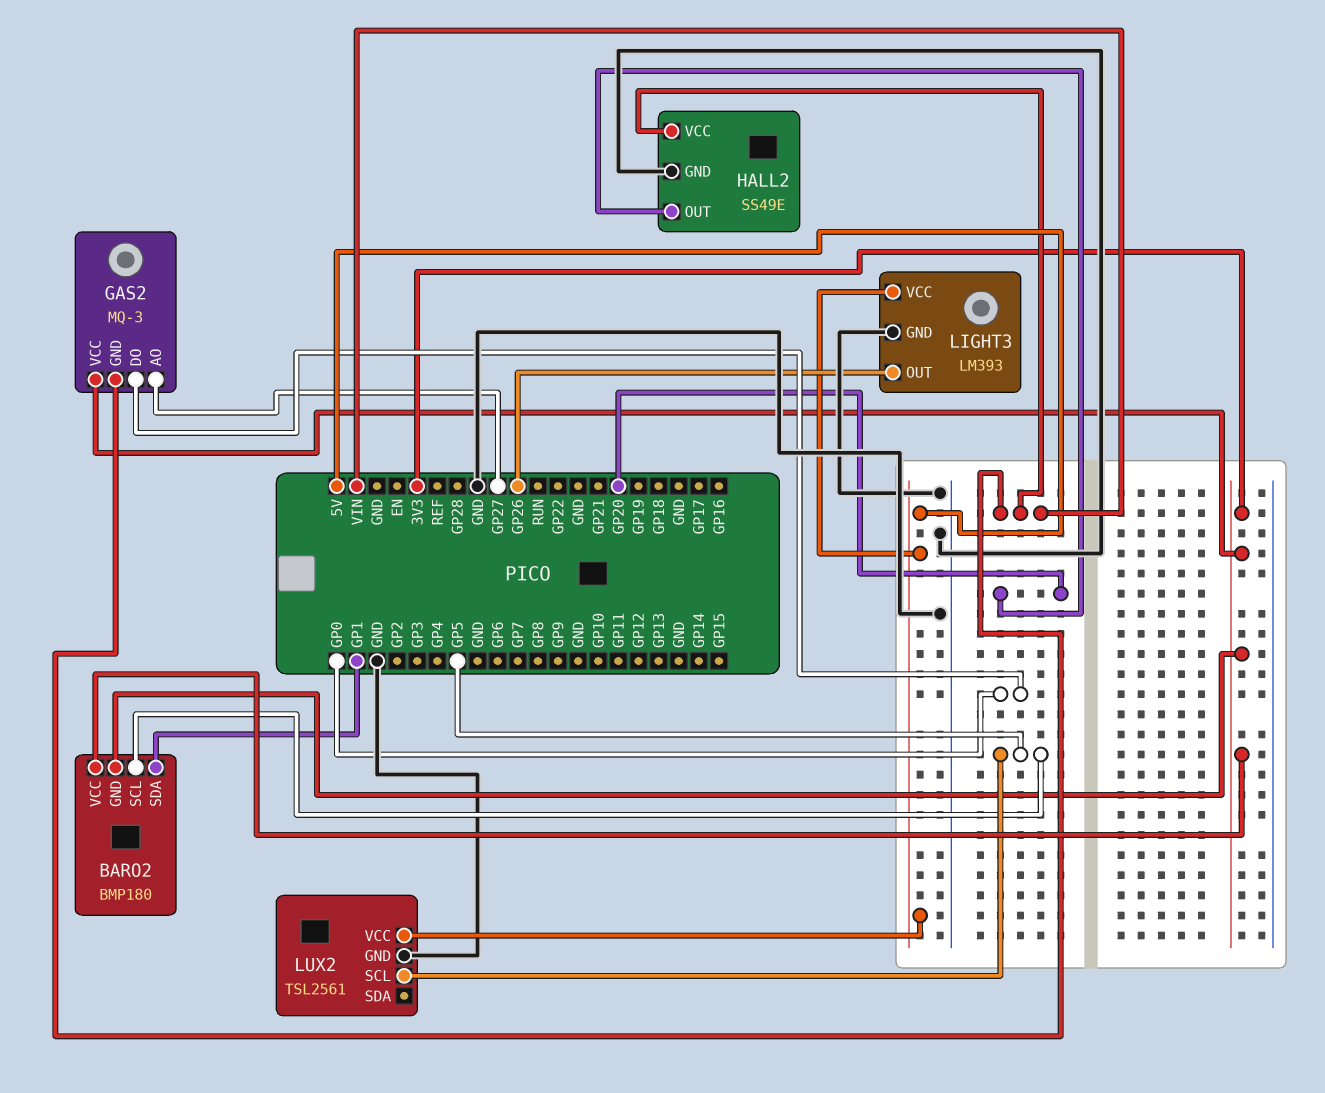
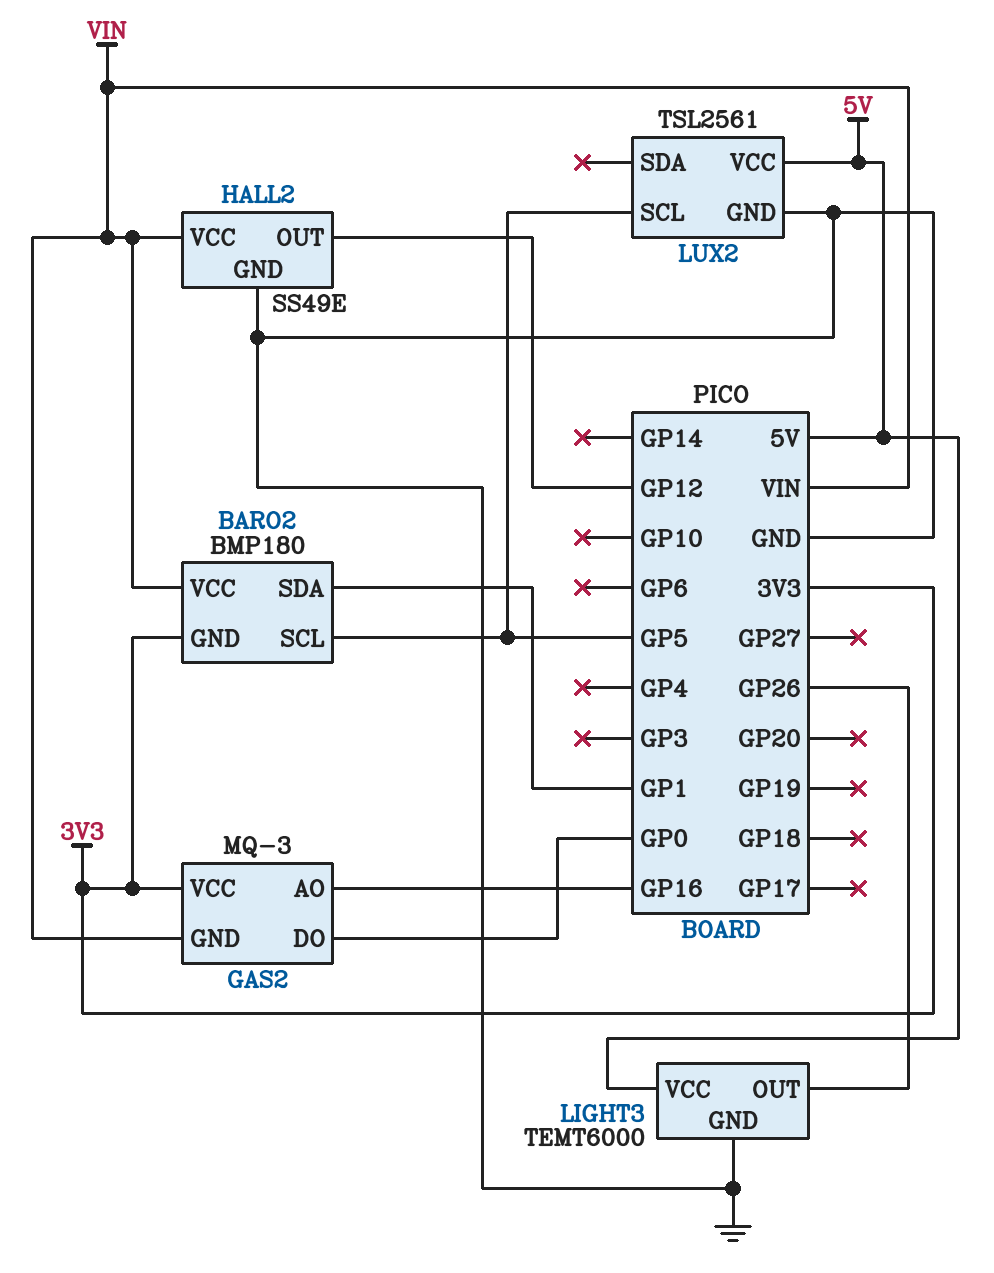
BARO2 pin VCC: 3V3 -> VIN
GAS2 pin AO: GP27 -> GP16
HALL2 pin OUT: GP20 -> GP12
LIGHT3: LM393 -> TEMT6000

